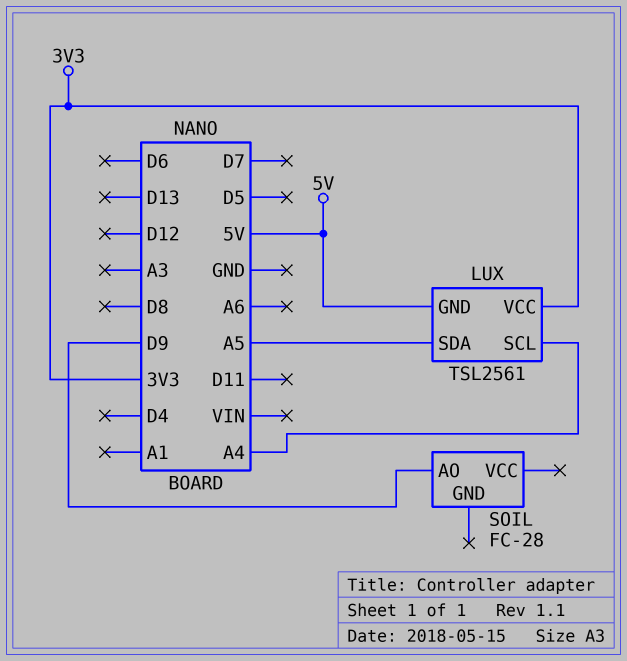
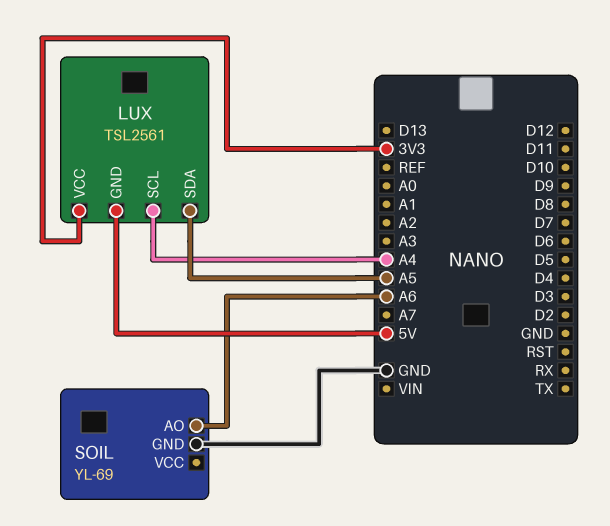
SOIL: FC-28 -> YL-69
SOIL pin AO: D9 -> A6
SOIL pin GND: none -> GND

